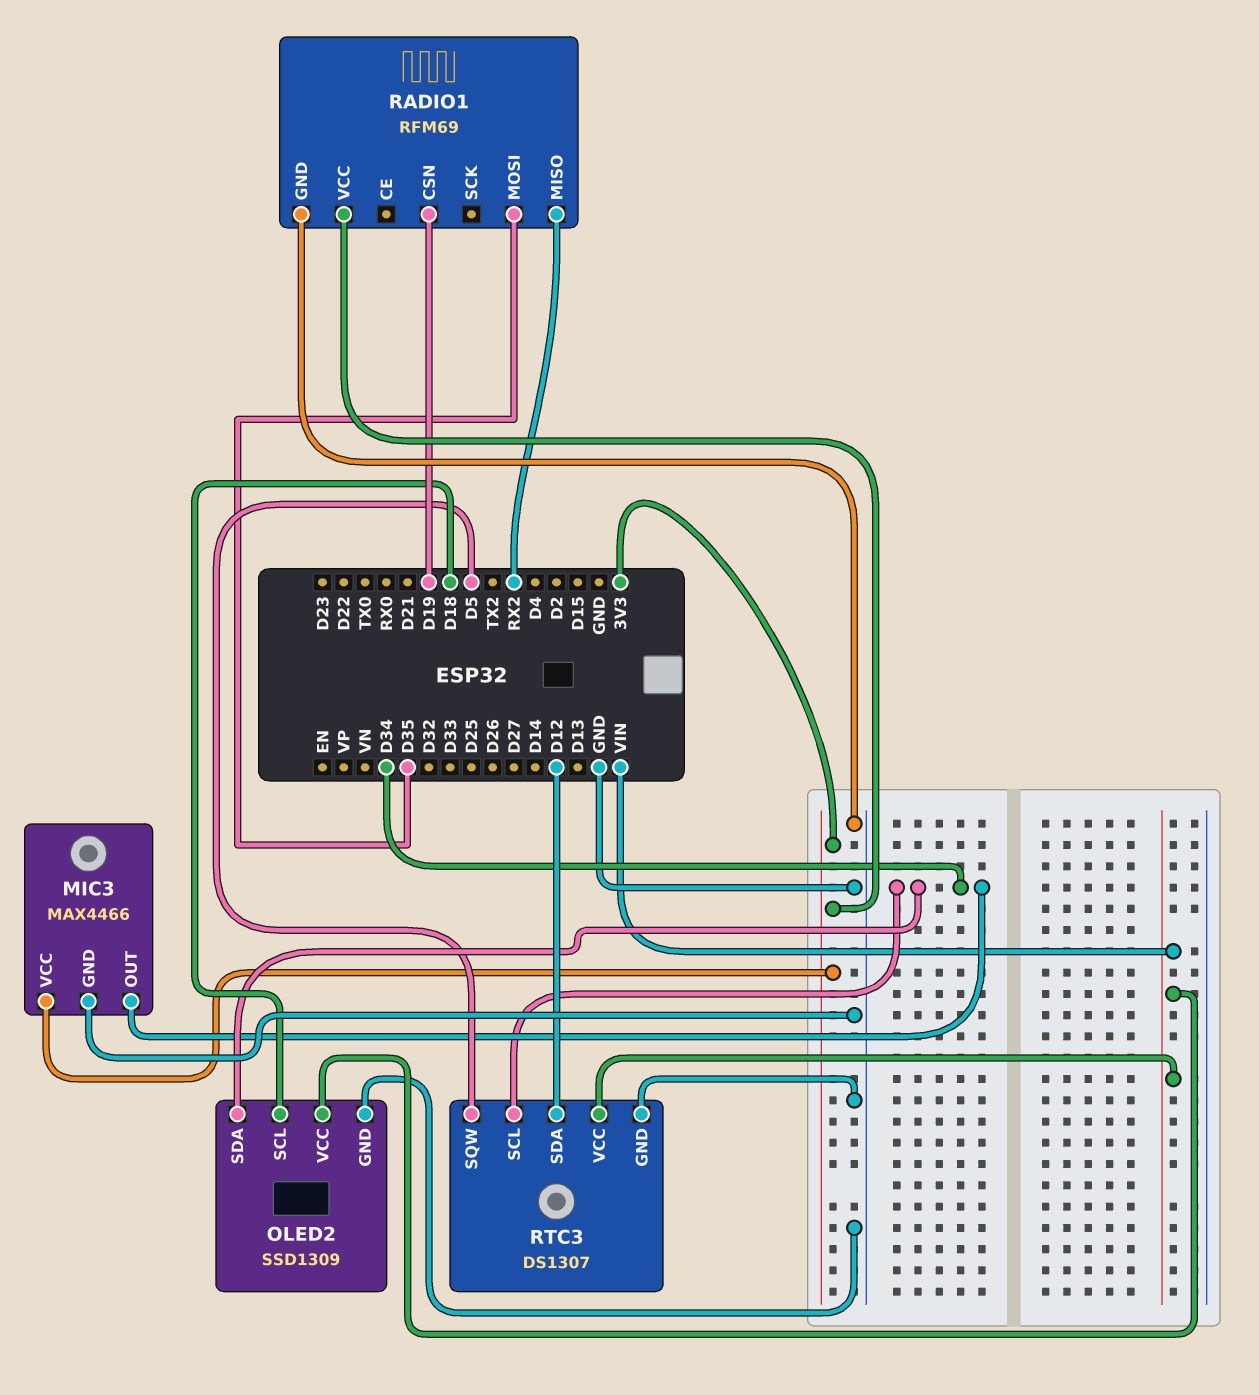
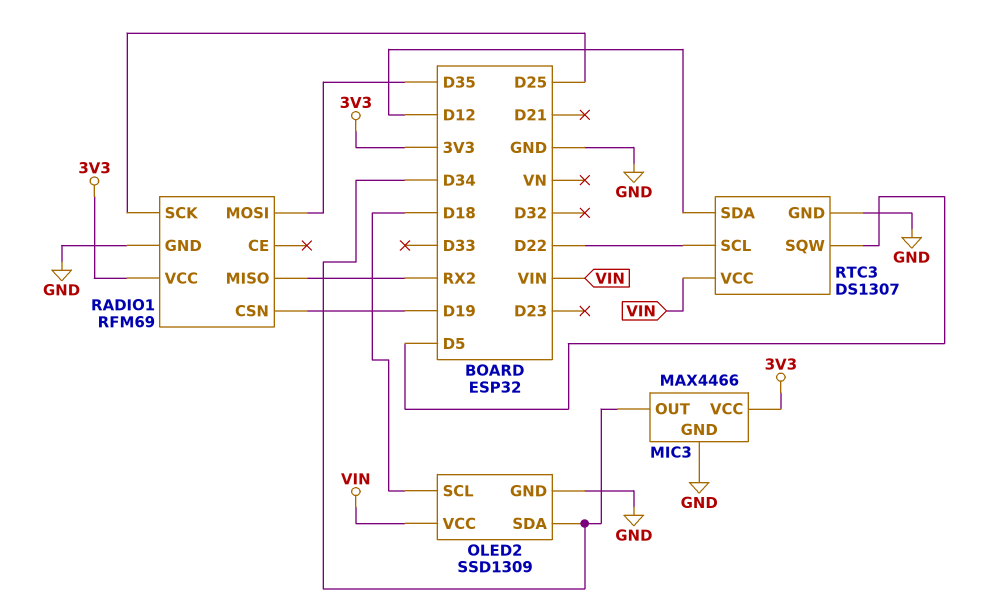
RADIO1 pin SCK: none -> D25
RTC3 pin SCL: D34 -> D22

